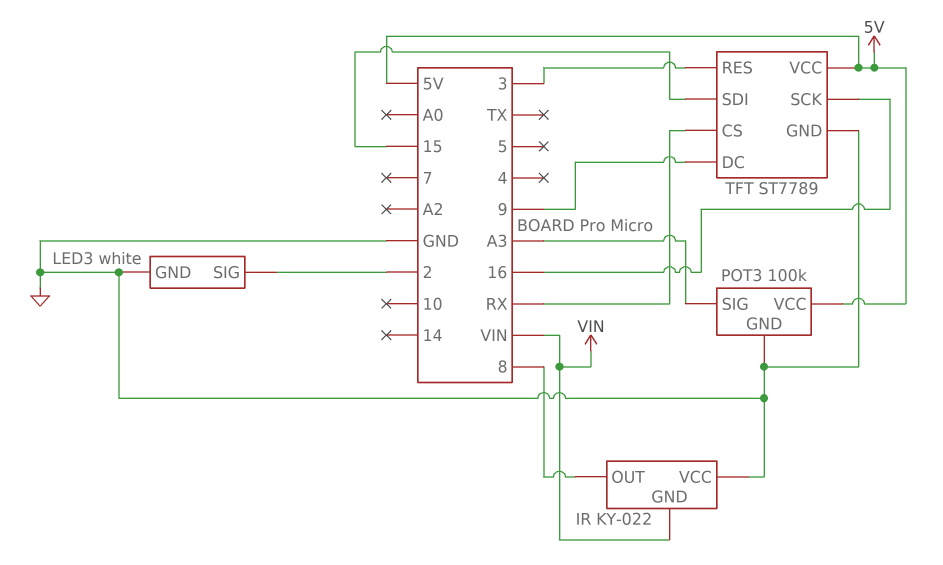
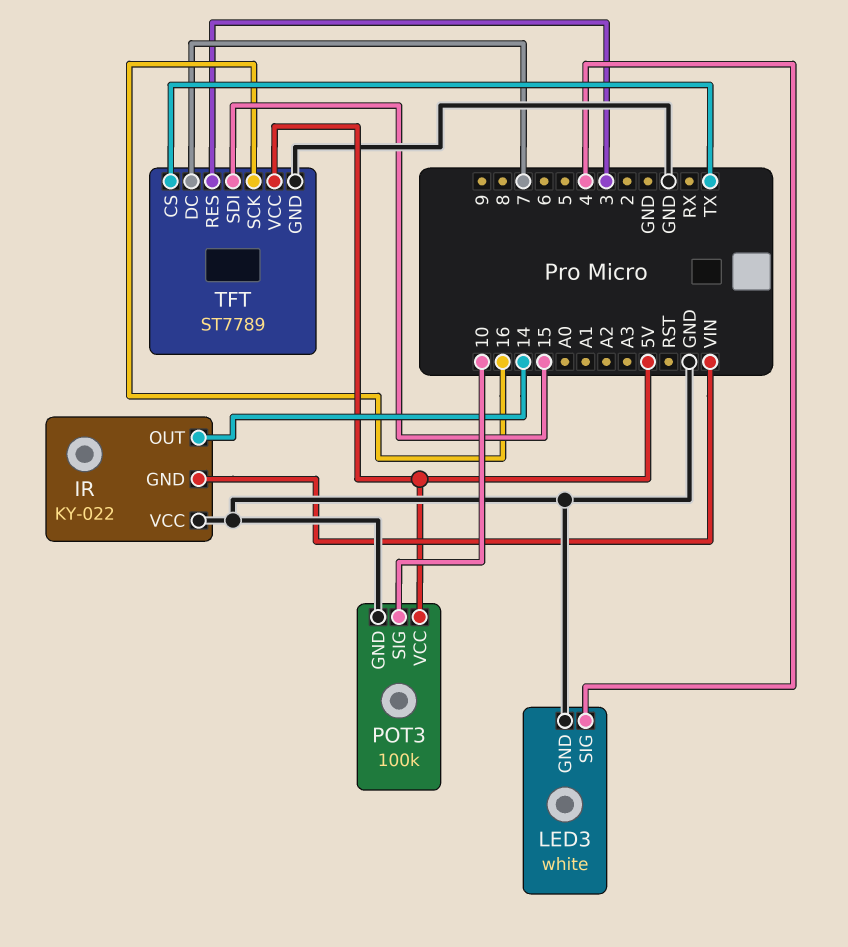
IR pin OUT: 8 -> 14
LED3 pin SIG: 2 -> 4
POT3 pin SIG: A3 -> 10
TFT pin CS: RX -> TX
TFT pin DC: 9 -> 7

